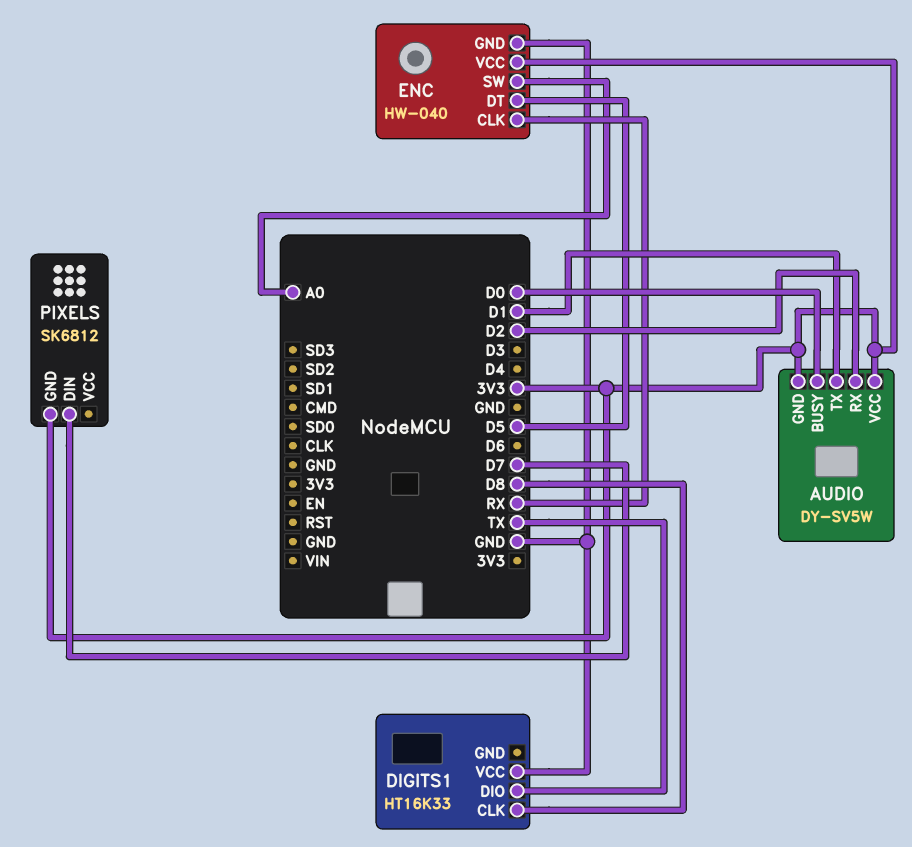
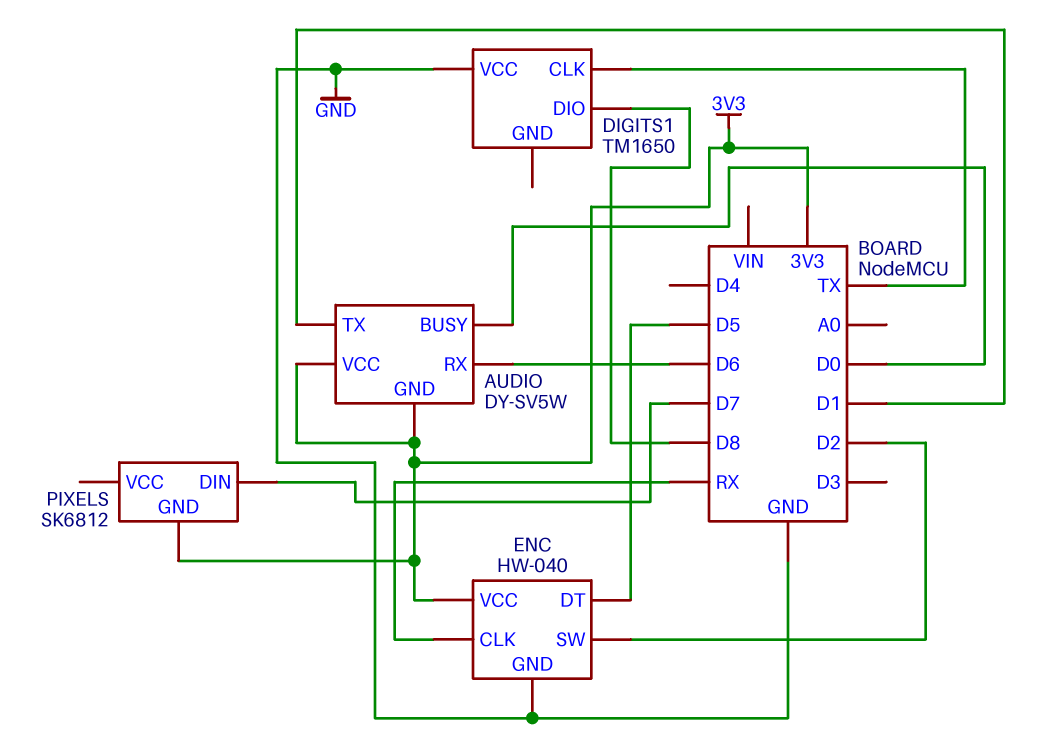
AUDIO pin RX: D2 -> D6
DIGITS1: HT16K33 -> TM1650
DIGITS1 pin CLK: D8 -> TX
DIGITS1 pin DIO: TX -> D8
ENC pin SW: A0 -> D2

